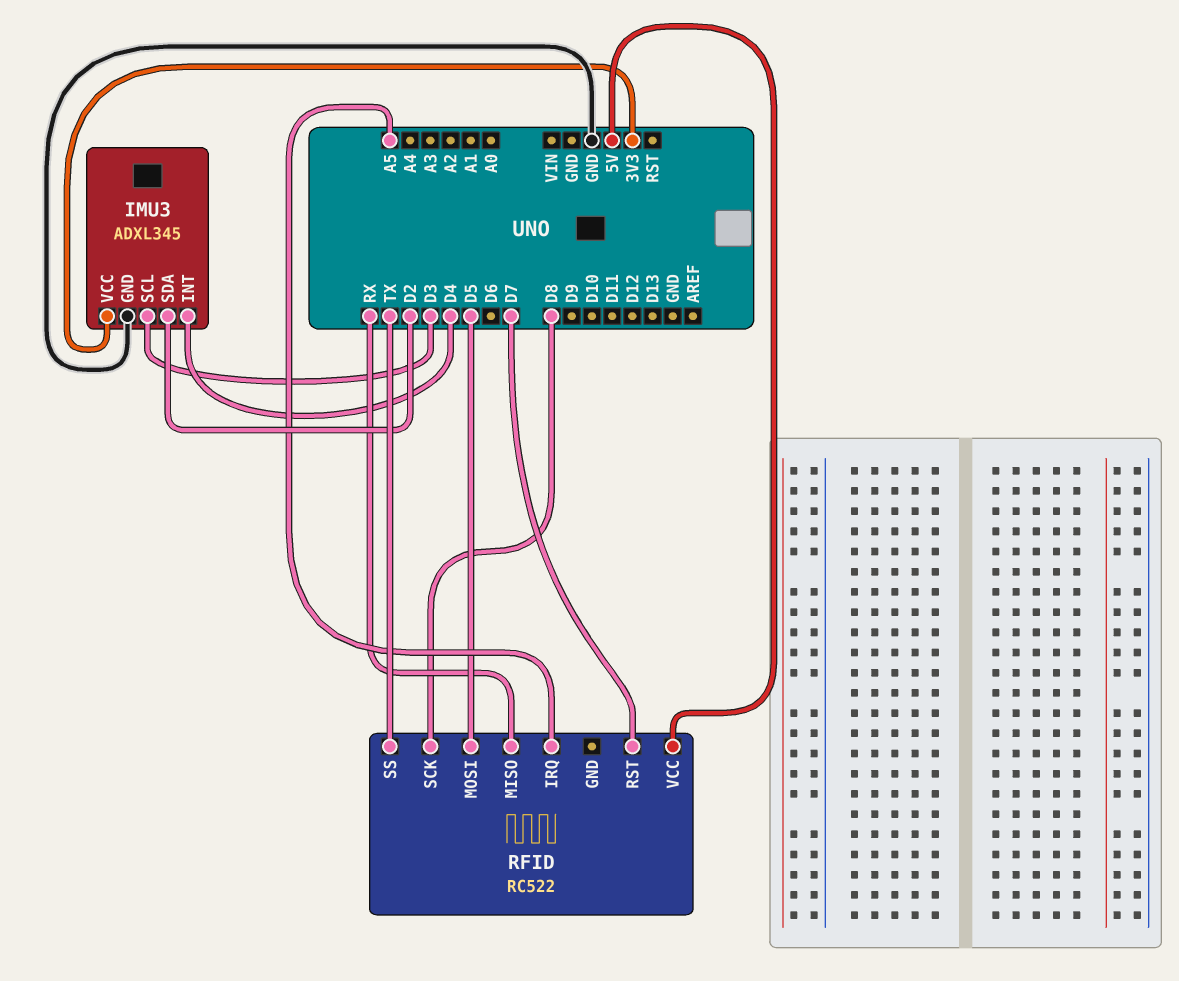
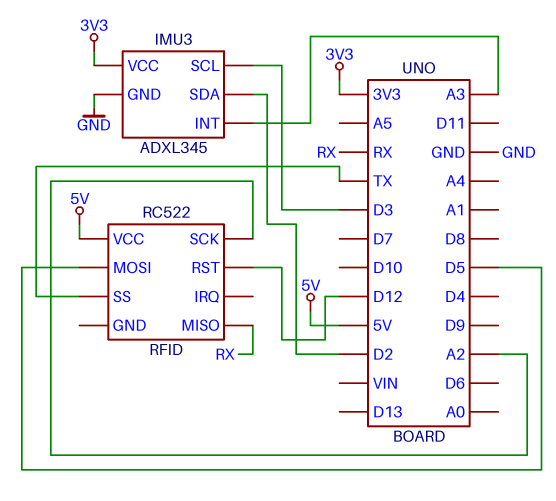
IMU3 pin INT: D4 -> A3
RFID pin IRQ: A5 -> none
RFID pin RST: D7 -> D12
RFID pin SCK: D8 -> A2

